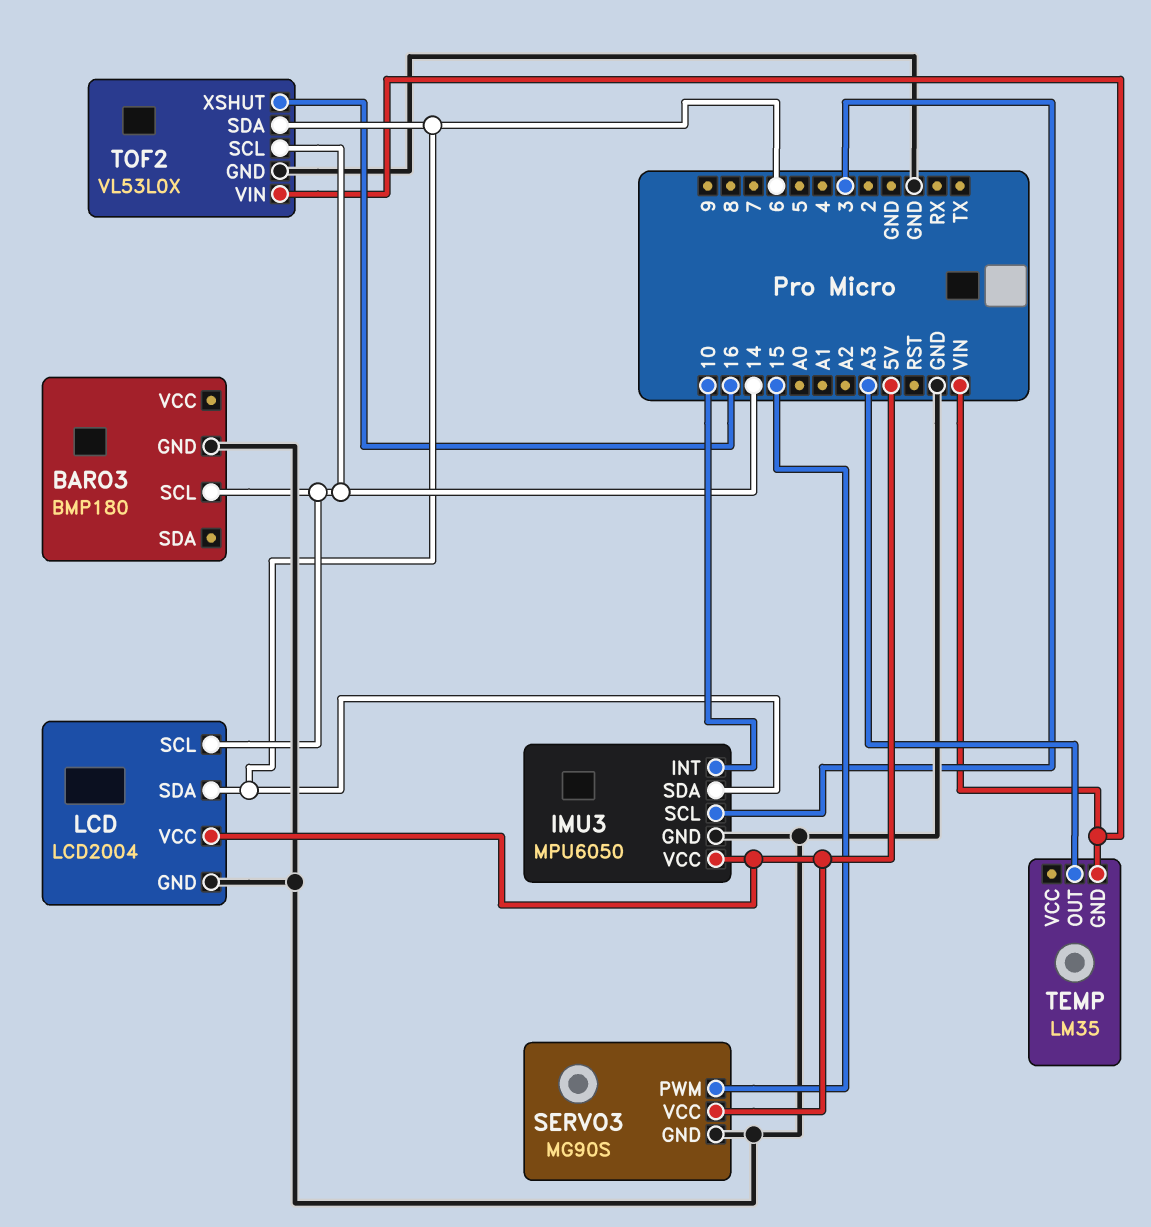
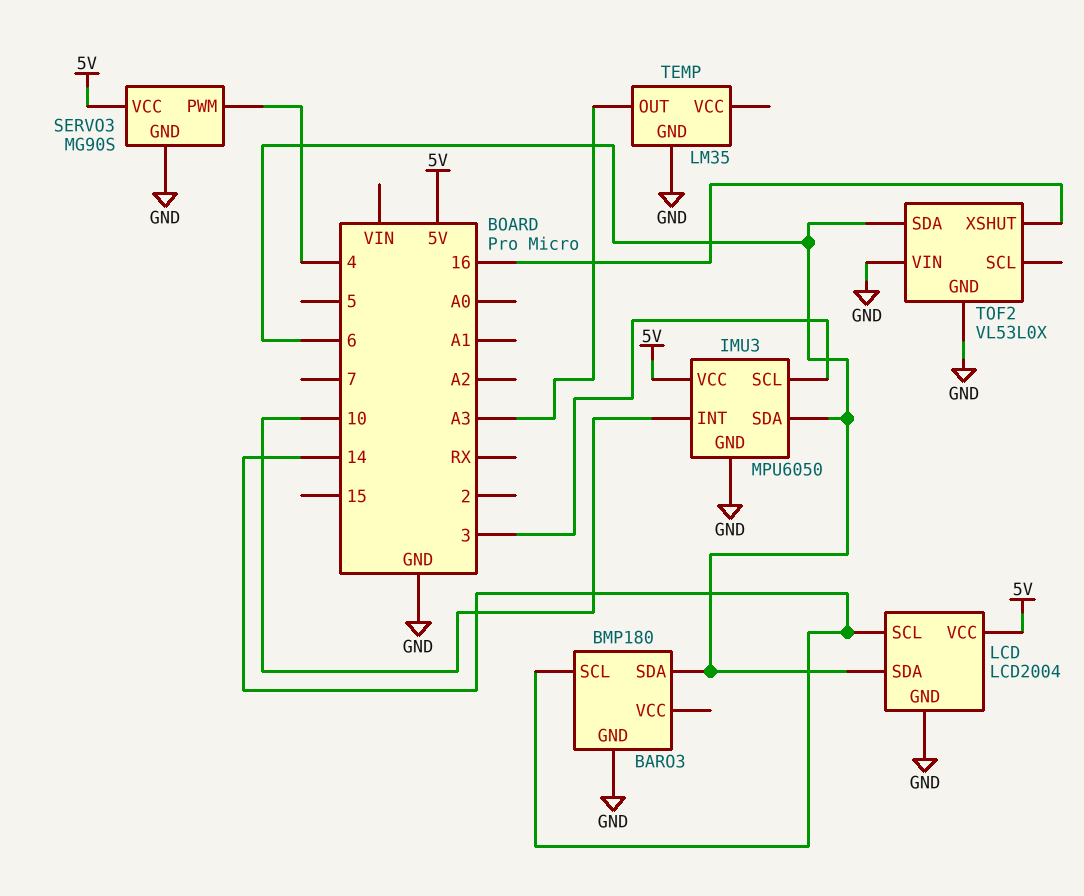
BARO3 pin SDA: none -> 6
SERVO3 pin PWM: 15 -> 4
TEMP pin GND: VIN -> GND
TOF2 pin SCL: 14 -> none
TOF2 pin VIN: VIN -> GND

